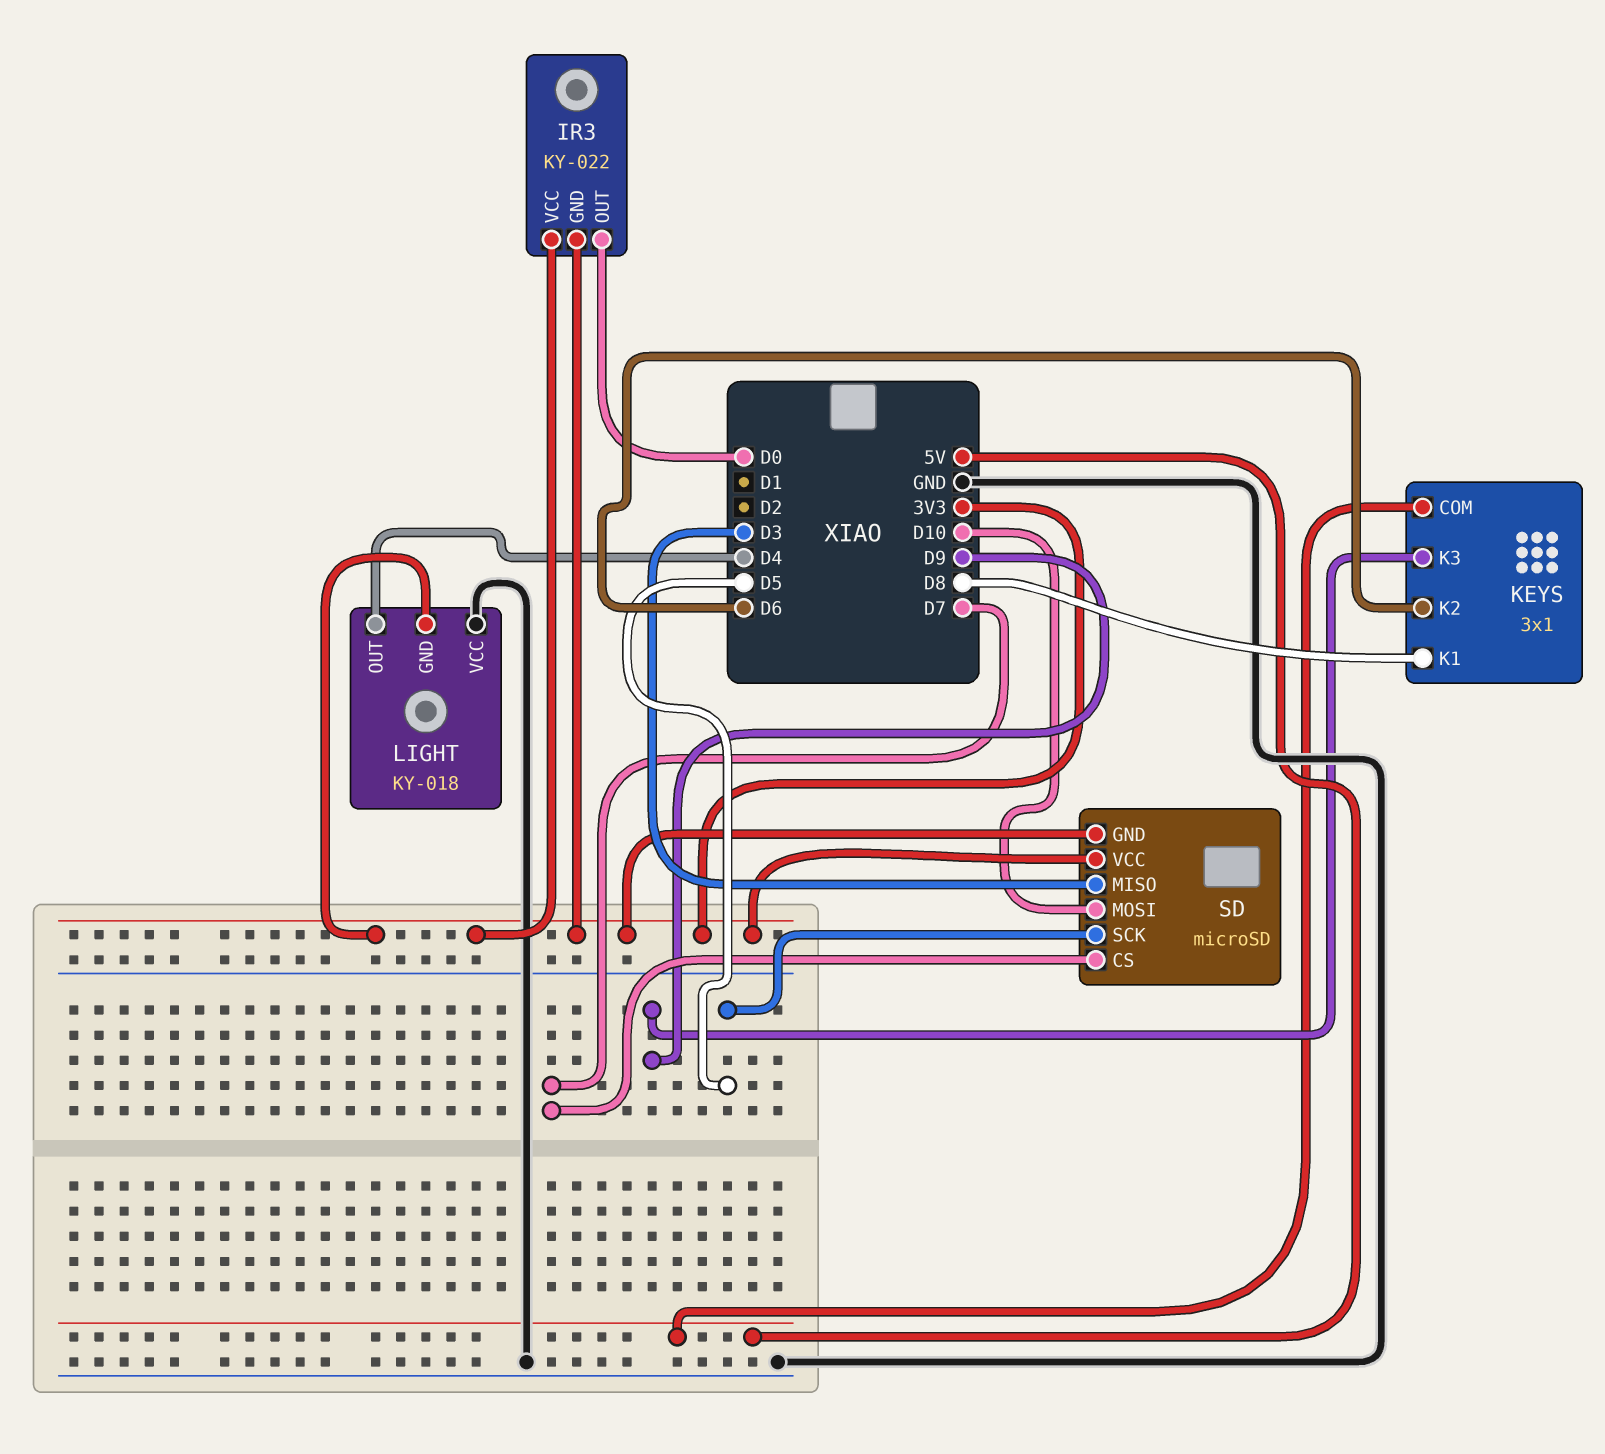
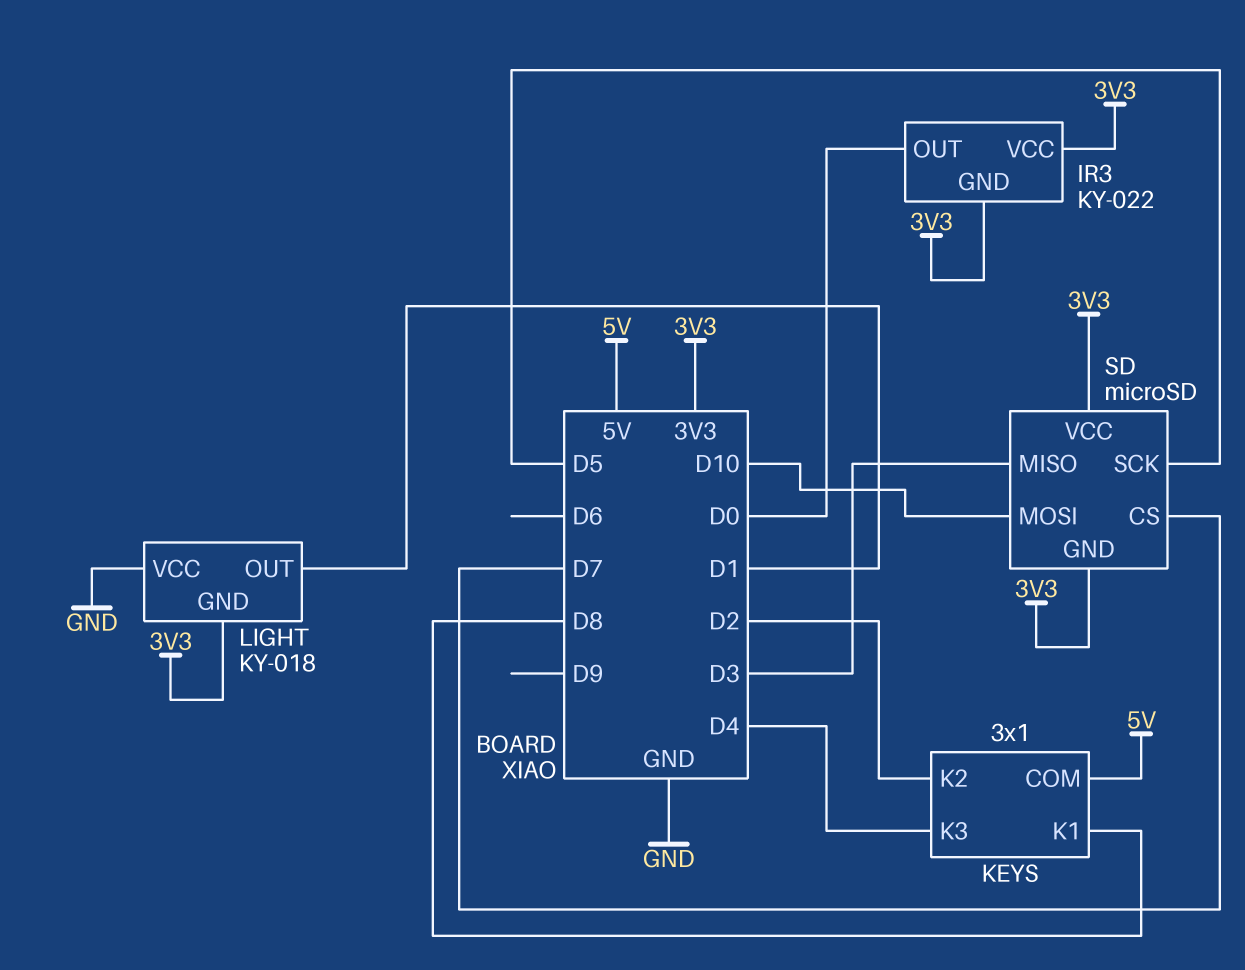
KEYS pin K2: D6 -> D2
KEYS pin K3: D9 -> D4
LIGHT pin OUT: D4 -> D1

